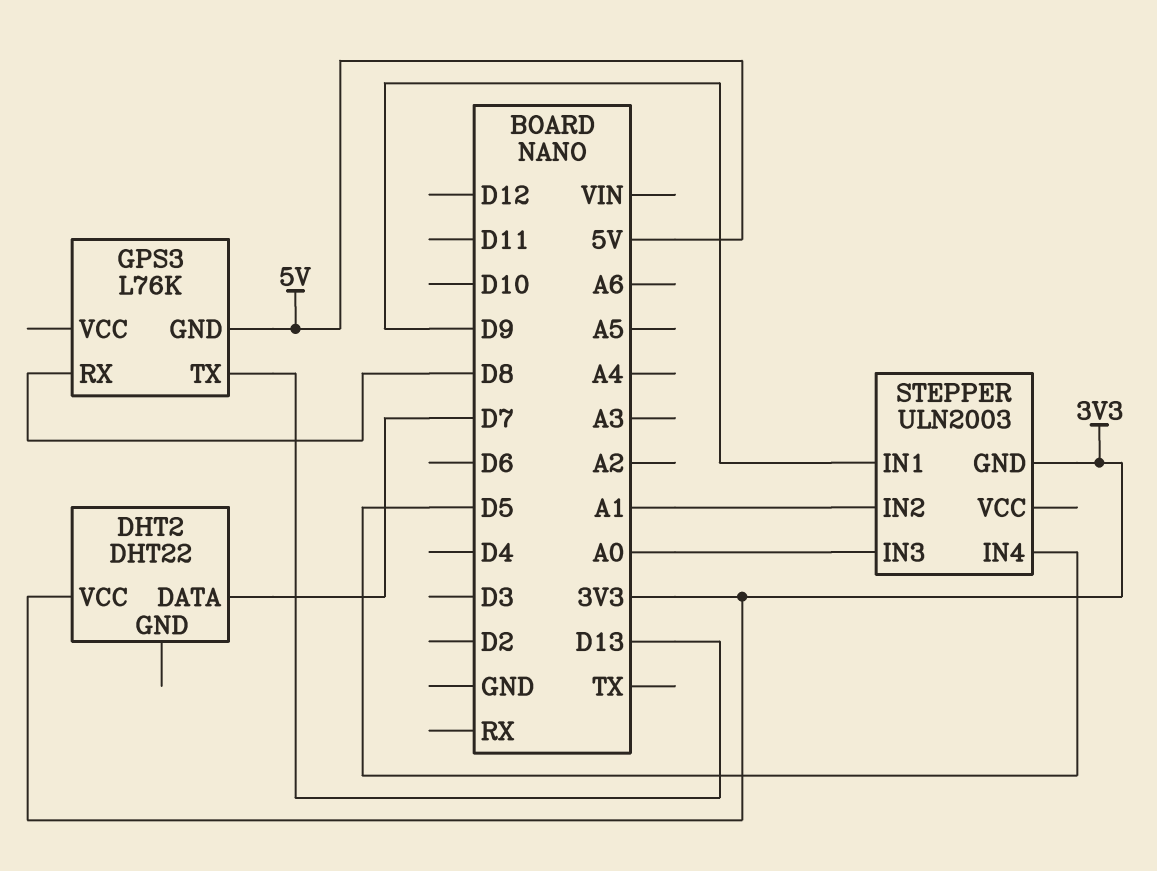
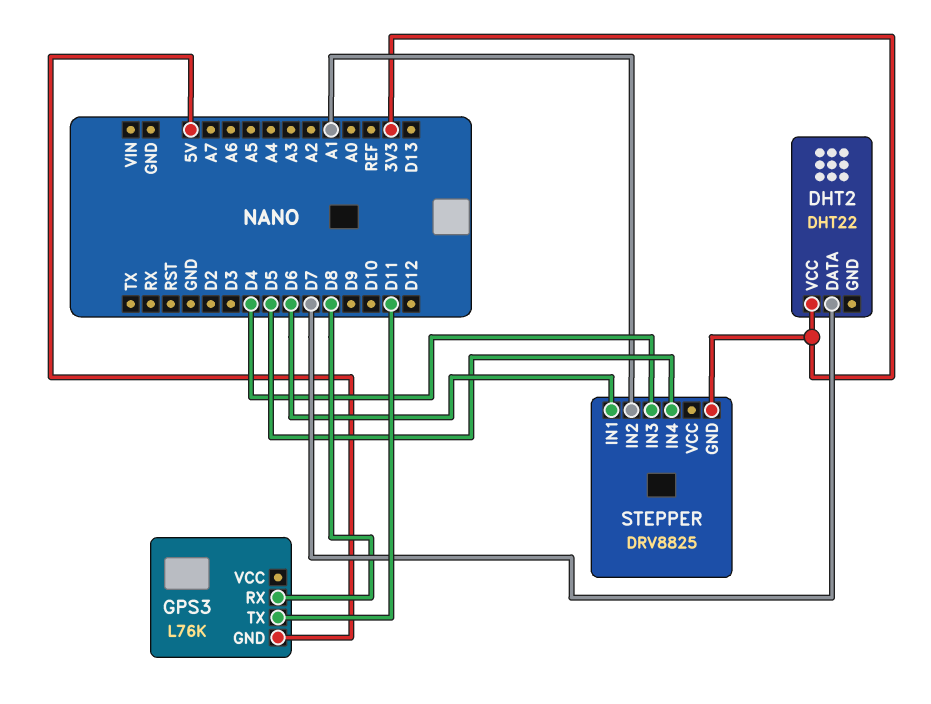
GPS3 pin TX: D13 -> D11
STEPPER: ULN2003 -> DRV8825
STEPPER pin IN1: D9 -> D6
STEPPER pin IN3: A0 -> D4

